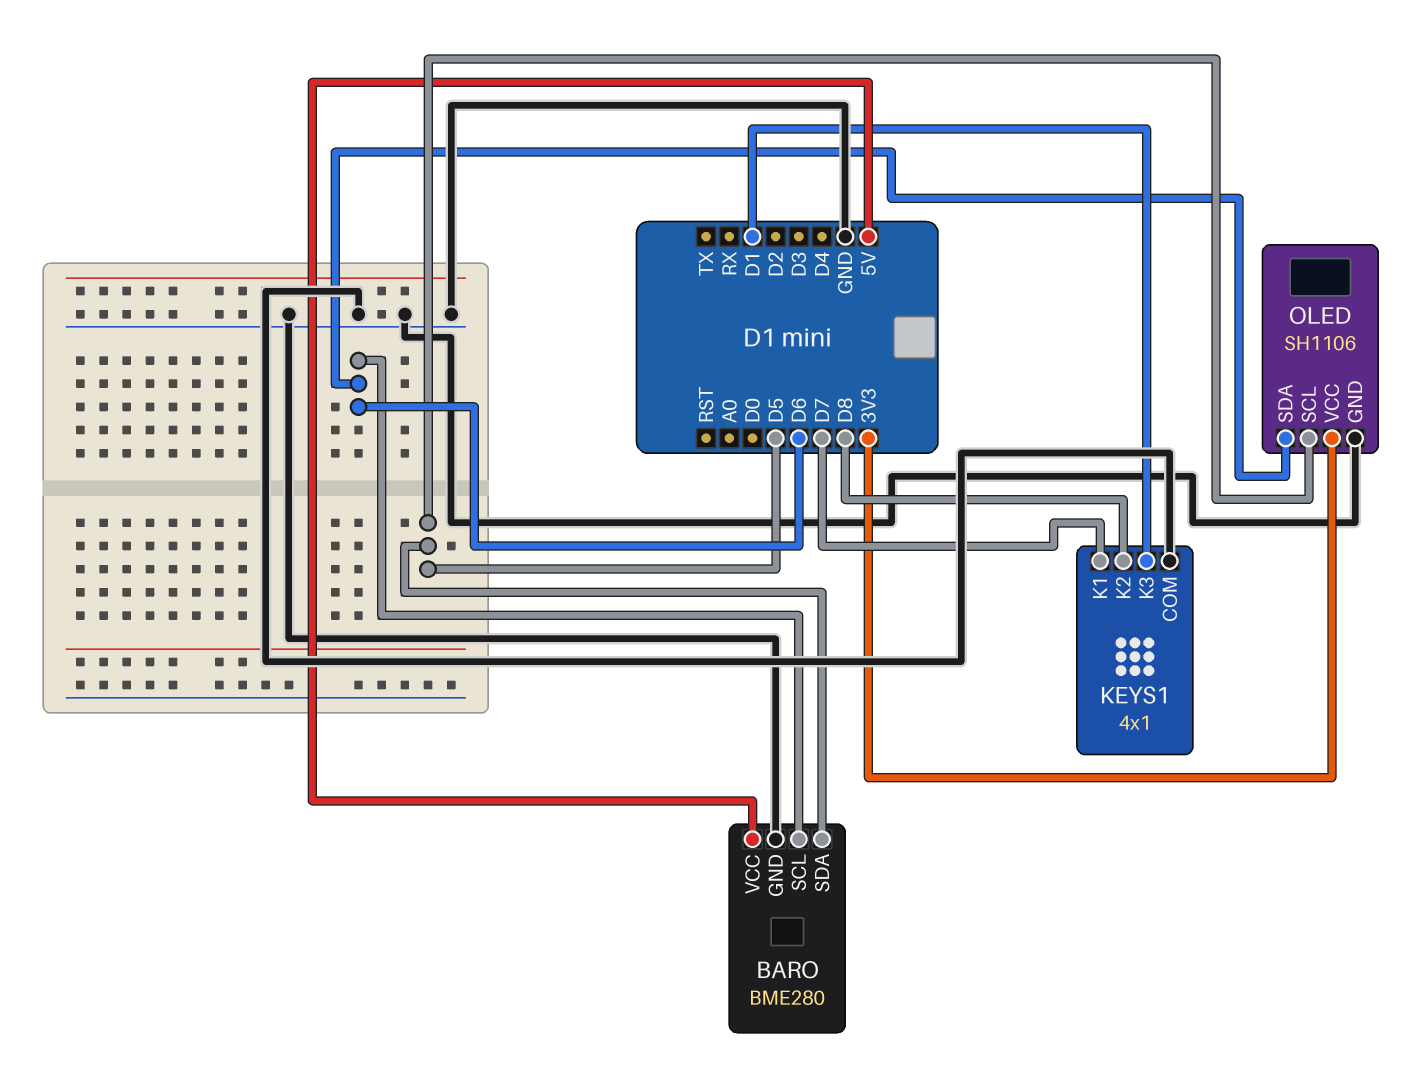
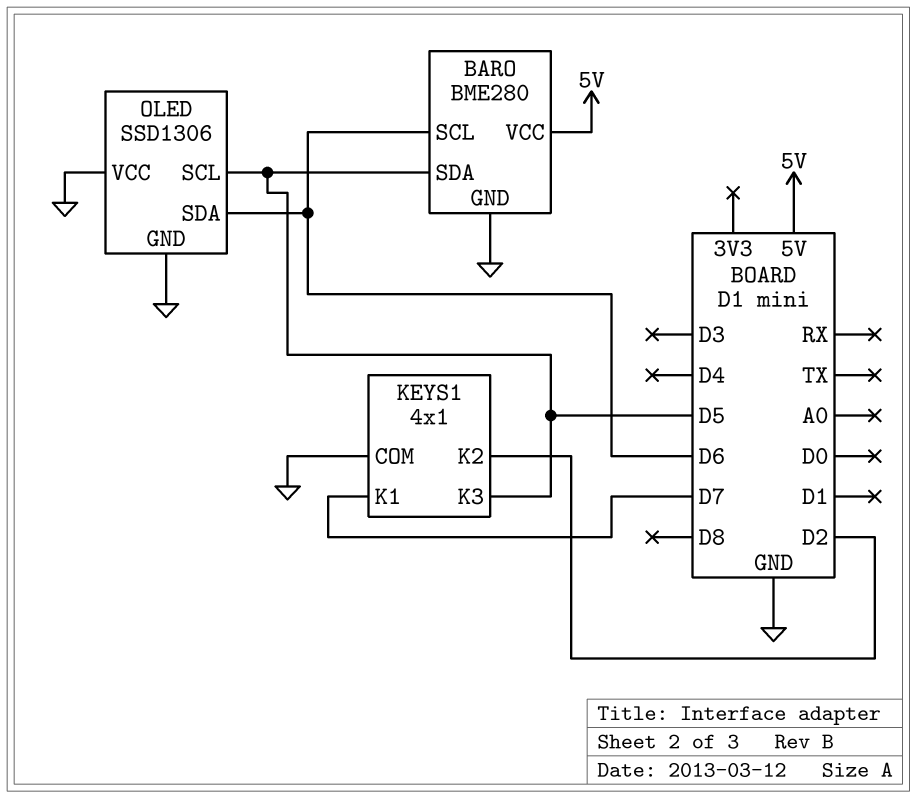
KEYS1 pin K2: D8 -> D2
KEYS1 pin K3: D1 -> D5
OLED: SH1106 -> SSD1306
OLED pin VCC: 3V3 -> GND

